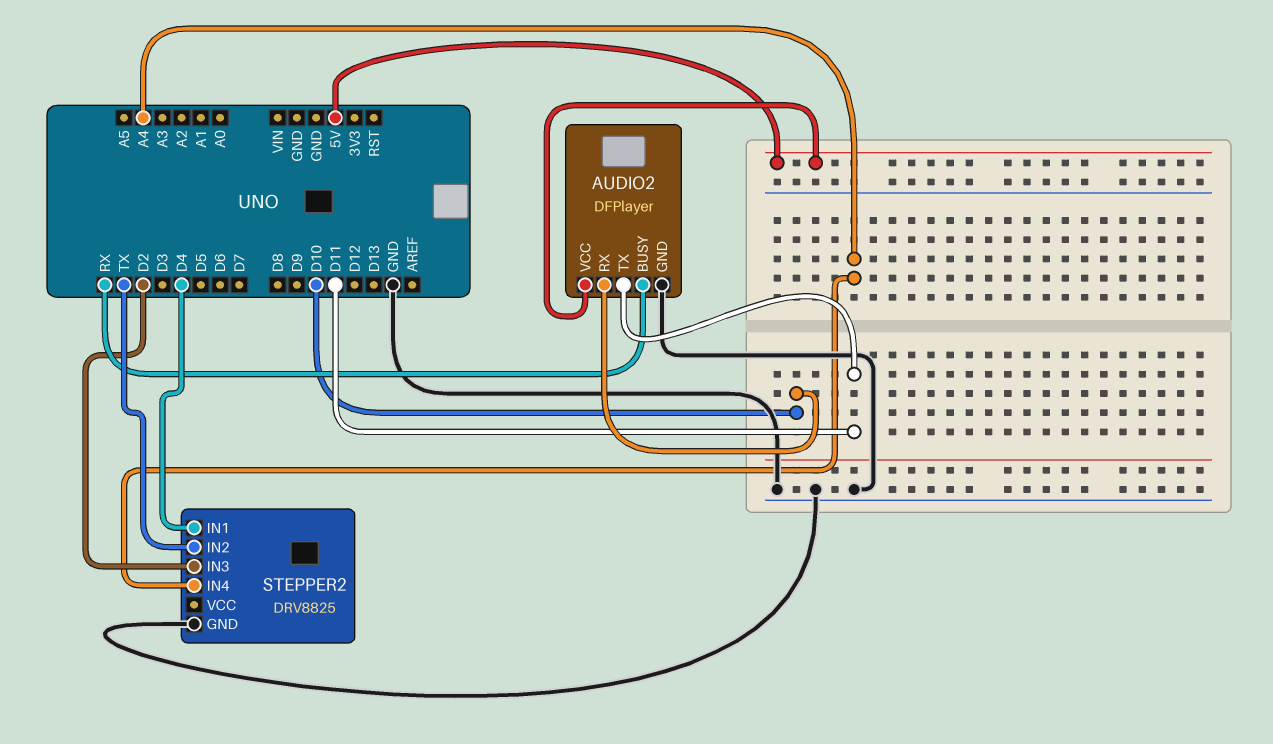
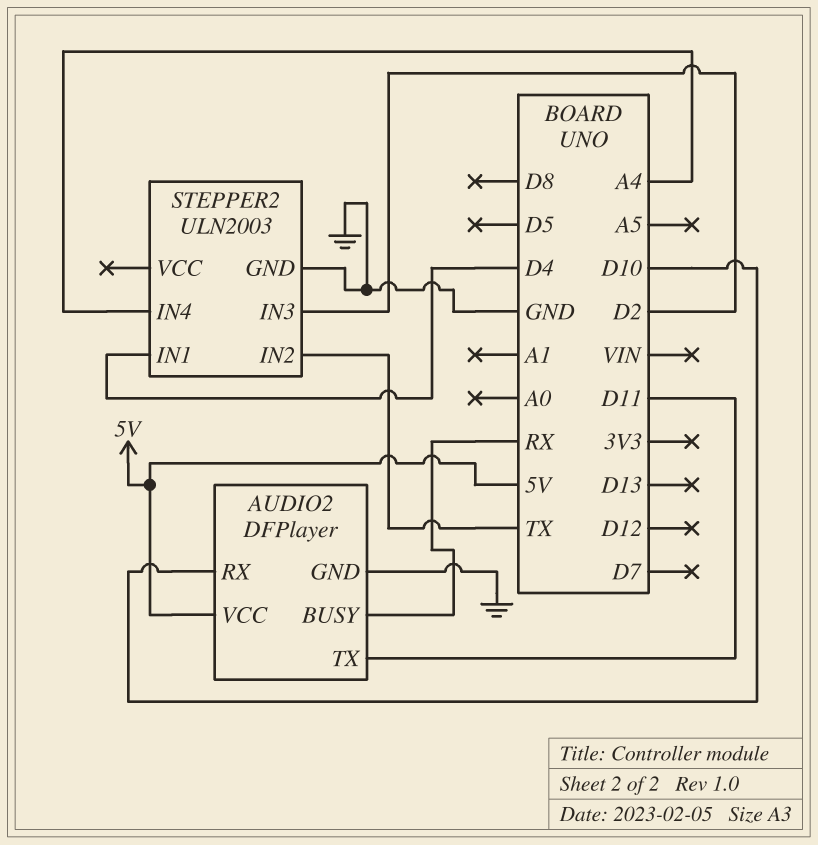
STEPPER2: DRV8825 -> ULN2003

